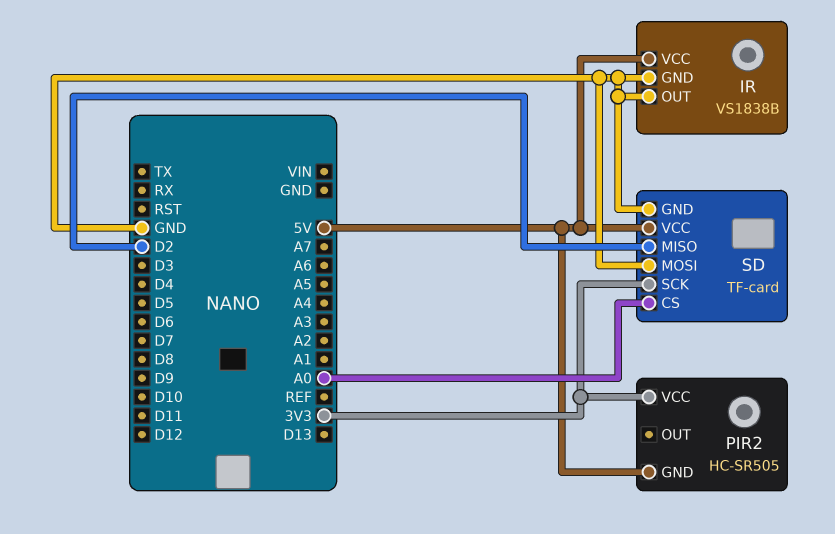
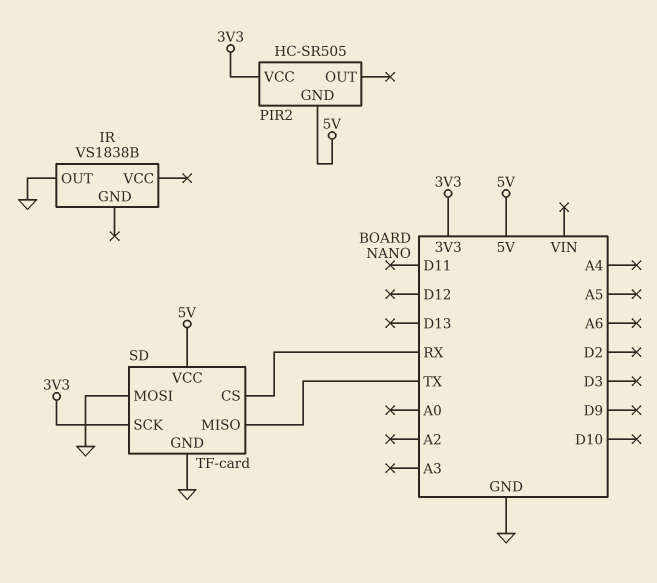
IR pin GND: GND -> none
IR pin VCC: 5V -> none
SD pin CS: A0 -> RX
SD pin MISO: D2 -> TX

